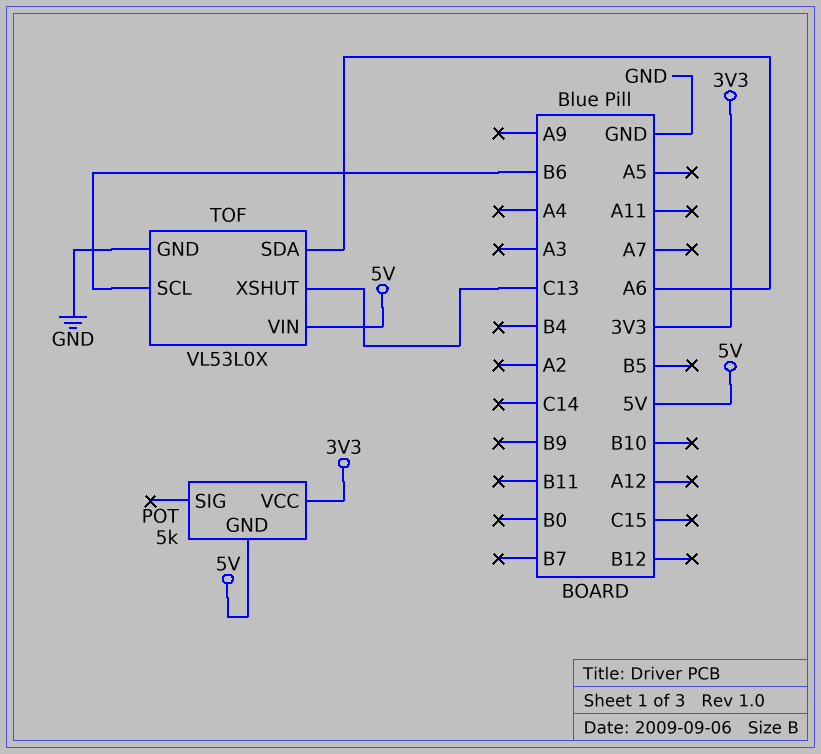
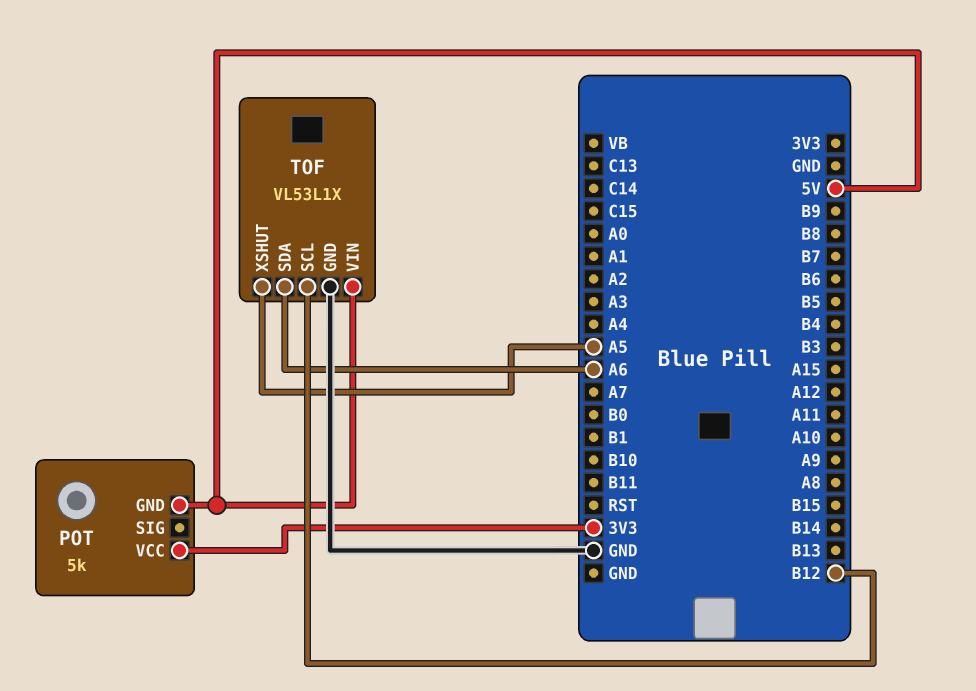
TOF: VL53L0X -> VL53L1X
TOF pin SCL: B6 -> B12
TOF pin XSHUT: C13 -> A5

